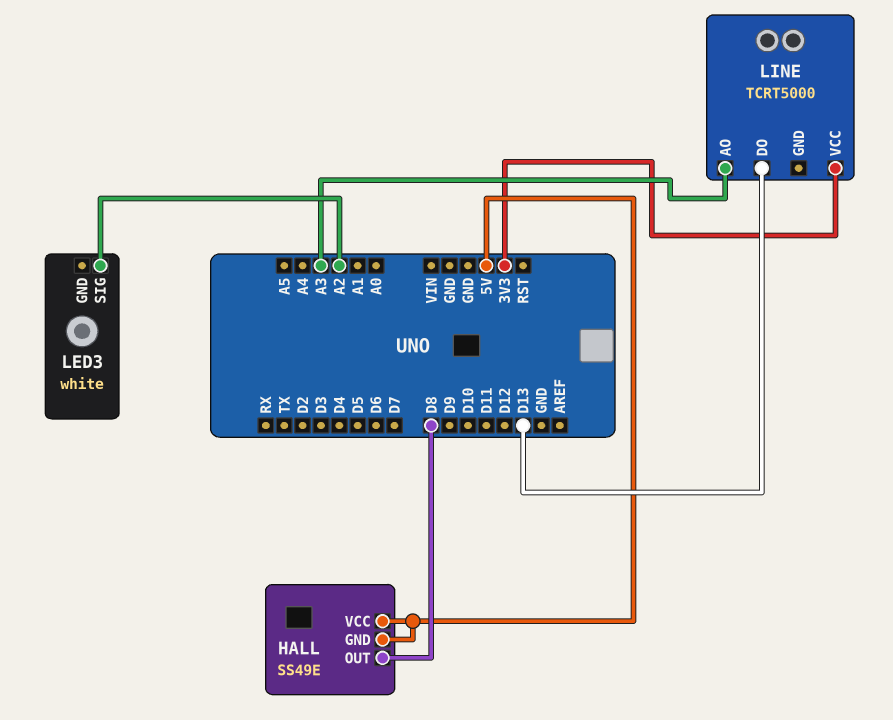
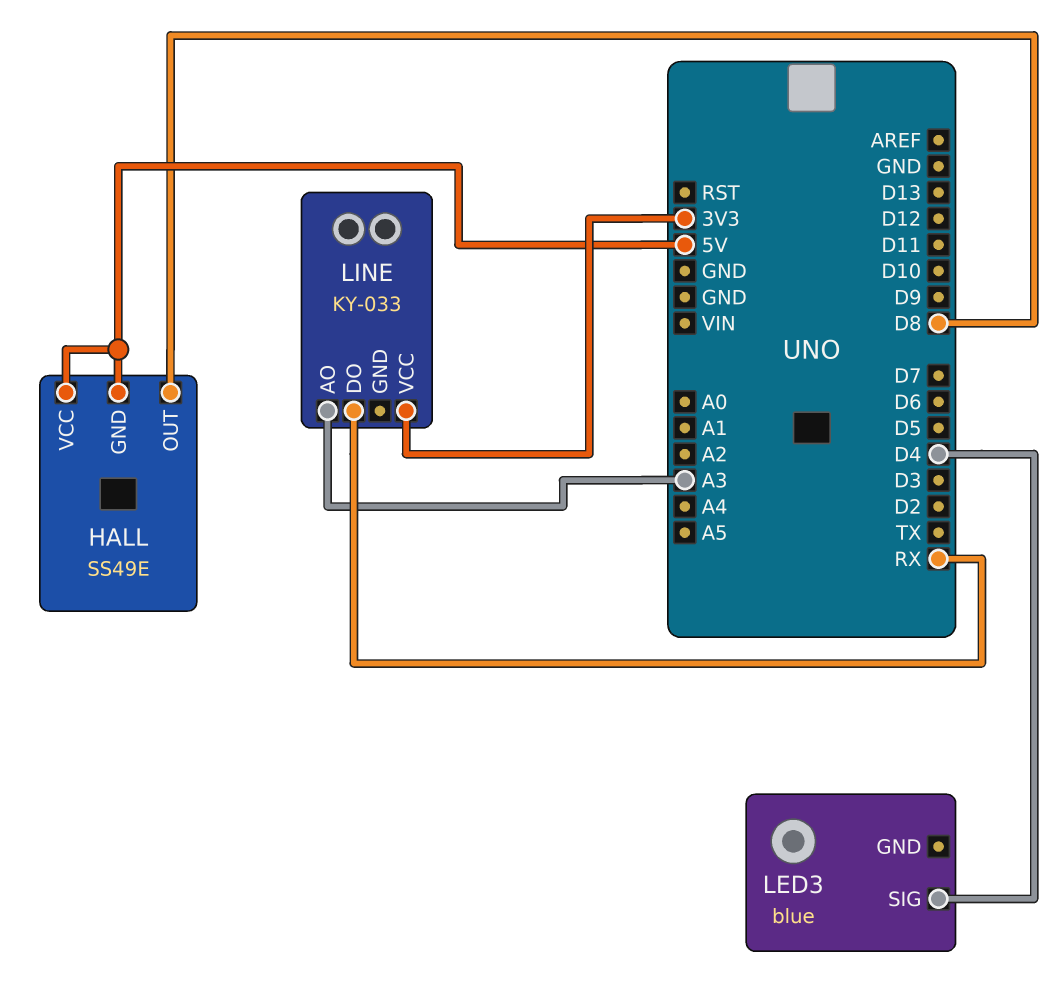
LED3: white -> blue
LED3 pin SIG: A2 -> D4
LINE: TCRT5000 -> KY-033
LINE pin DO: D13 -> RX

